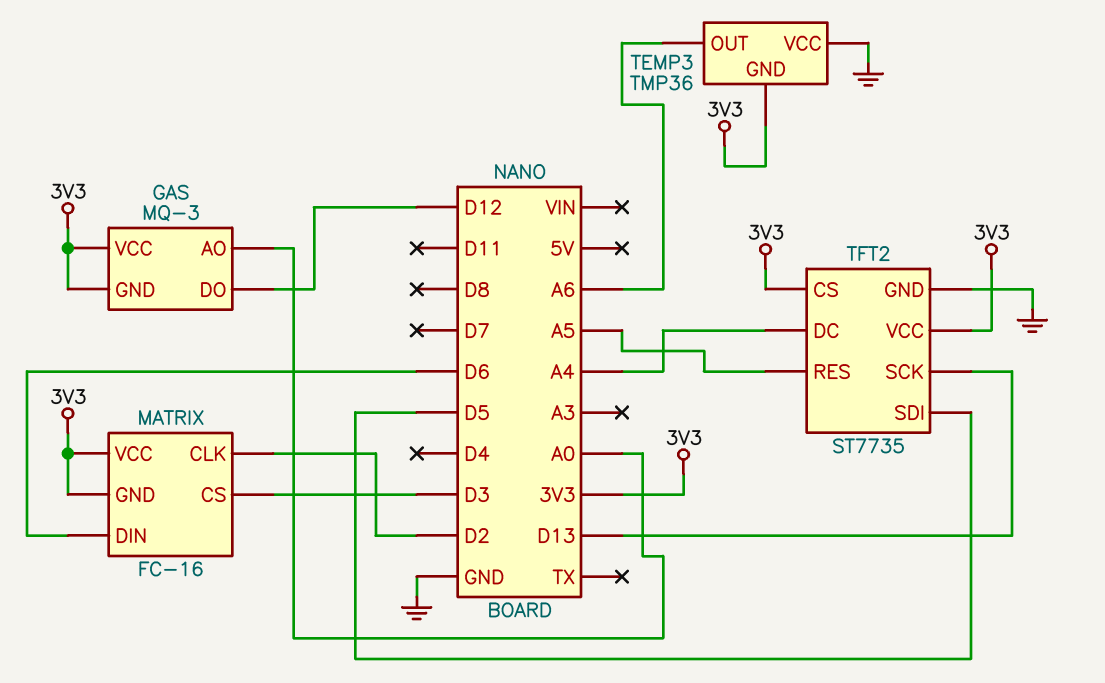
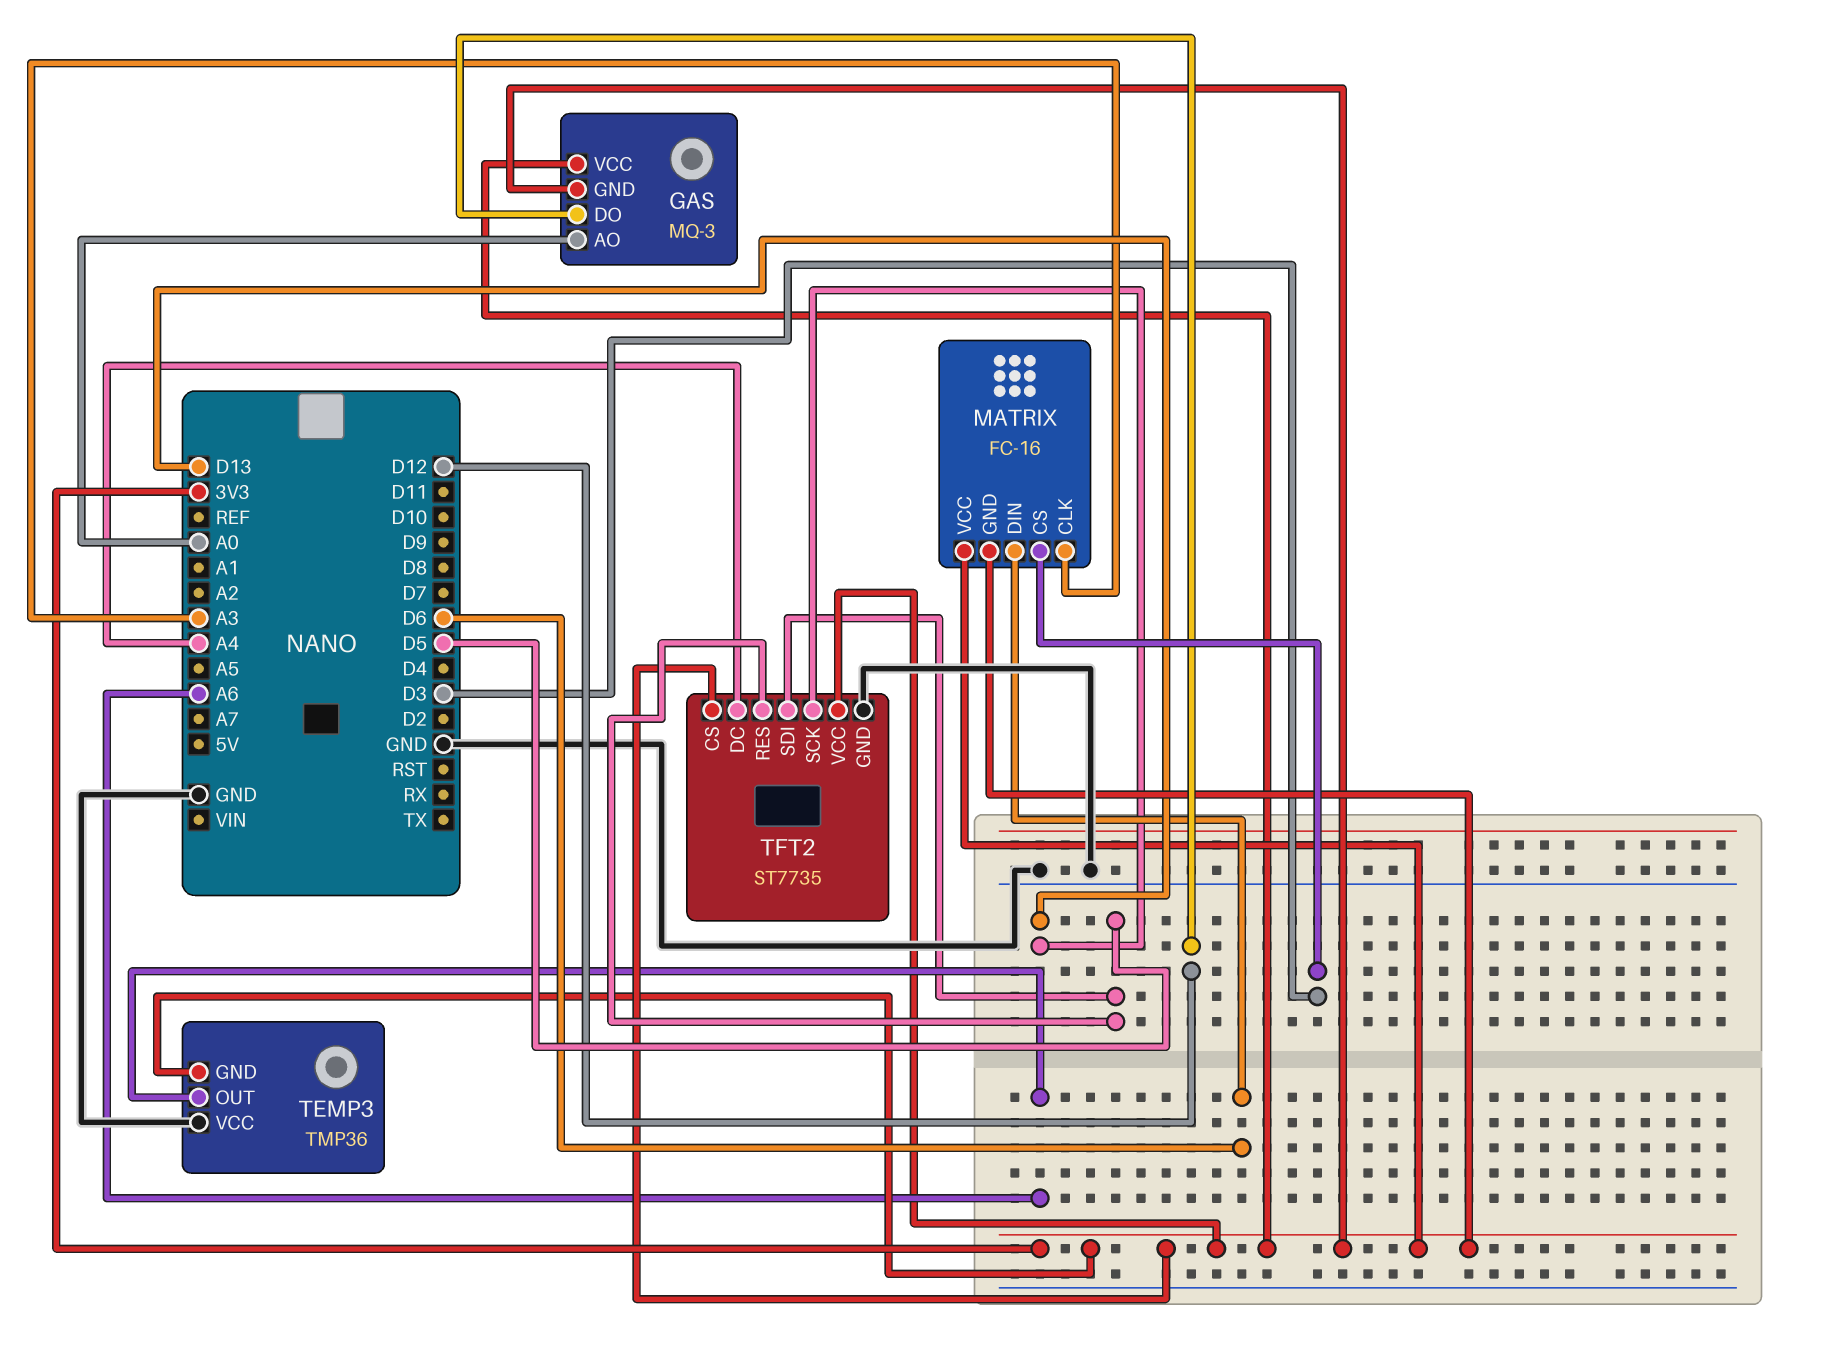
MATRIX pin CLK: D2 -> A3
TFT2 pin RES: A5 -> D5

